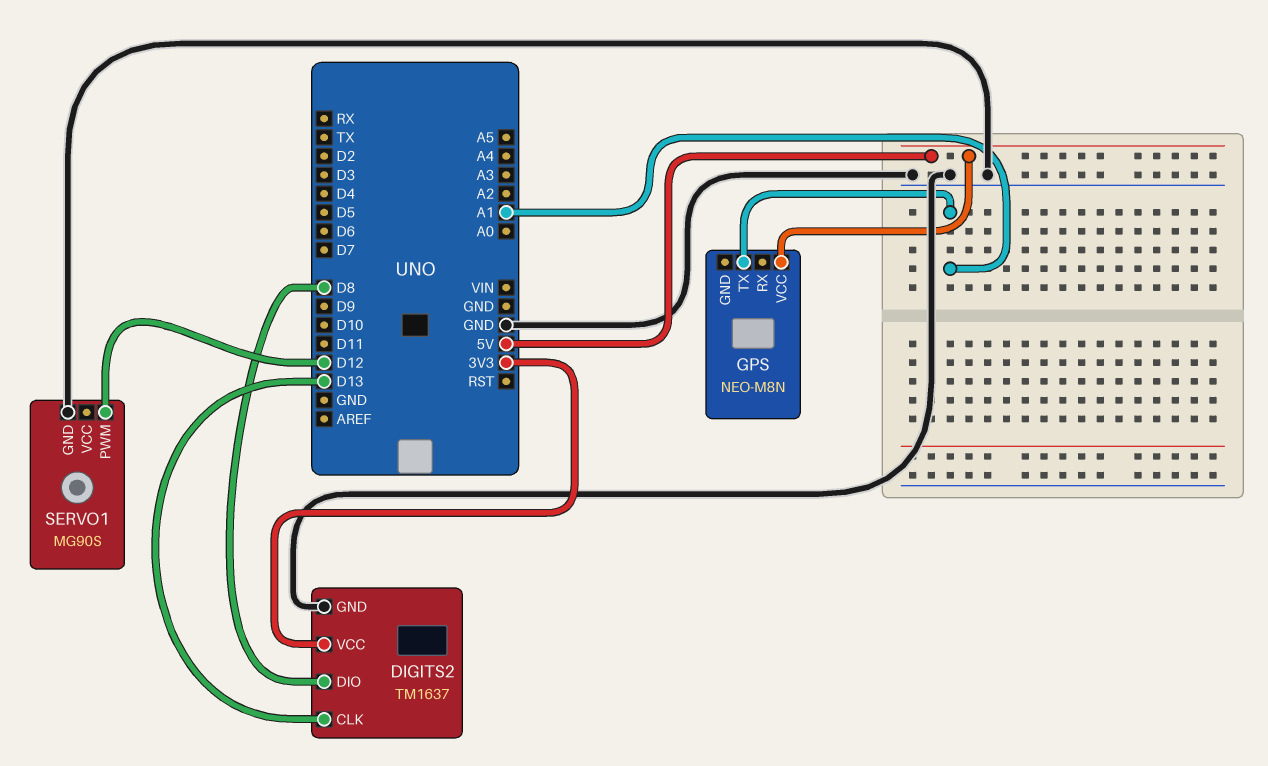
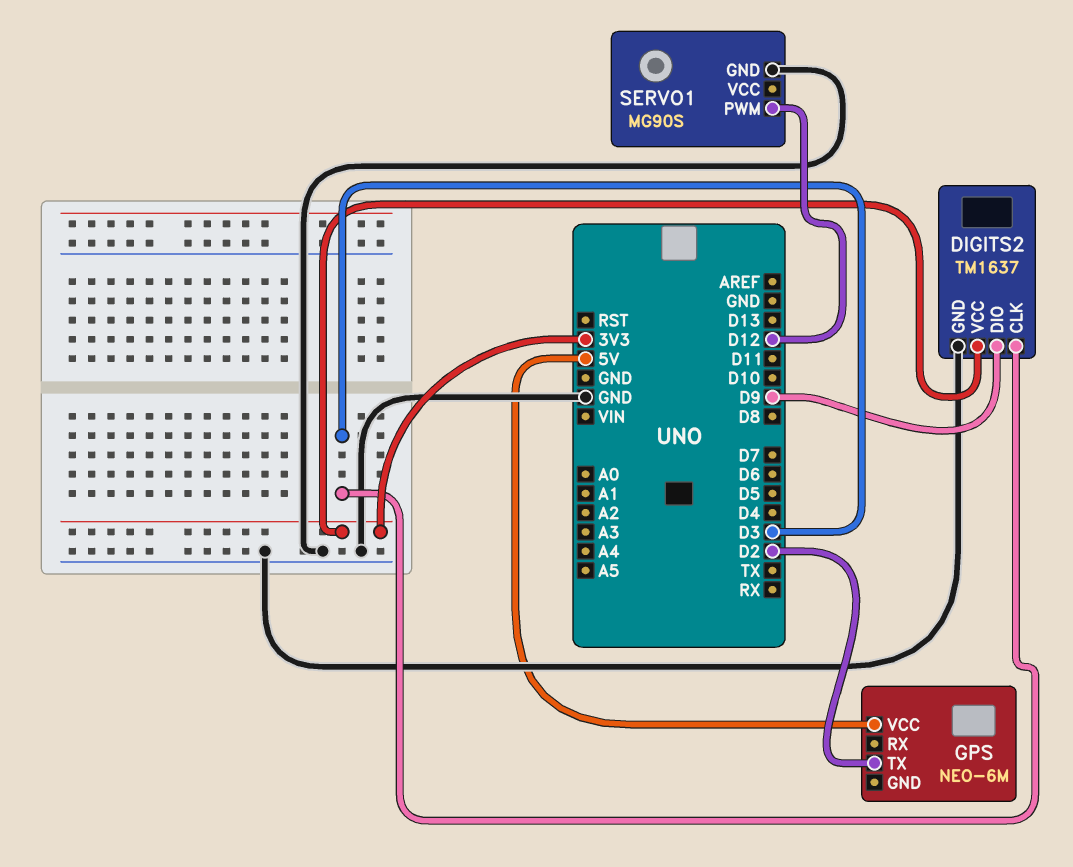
DIGITS2 pin CLK: D13 -> D3
DIGITS2 pin DIO: D8 -> D9
GPS: NEO-M8N -> NEO-6M
GPS pin TX: A1 -> D2

